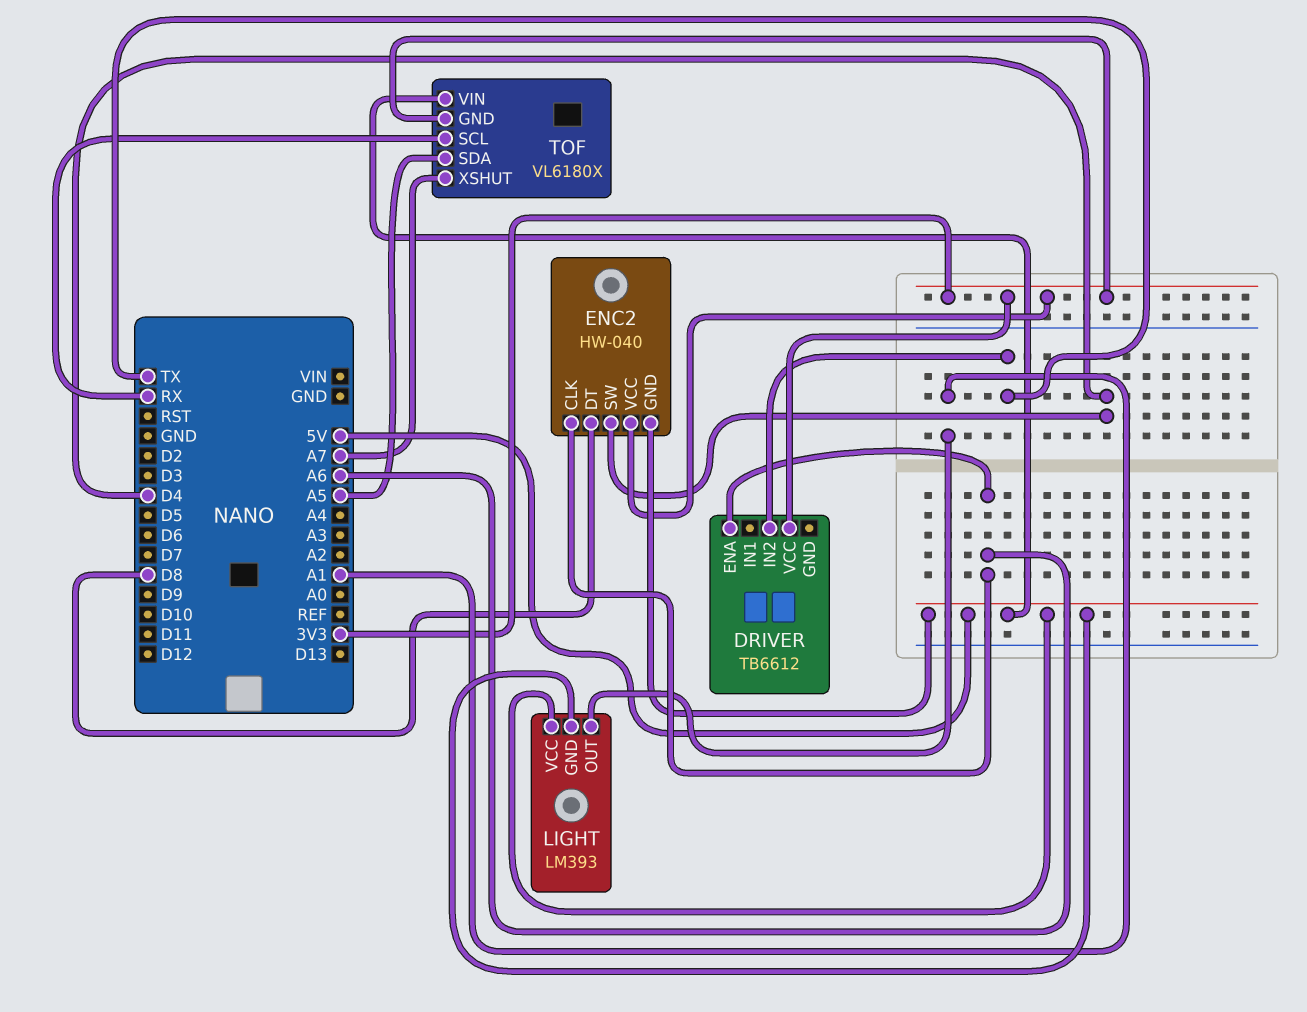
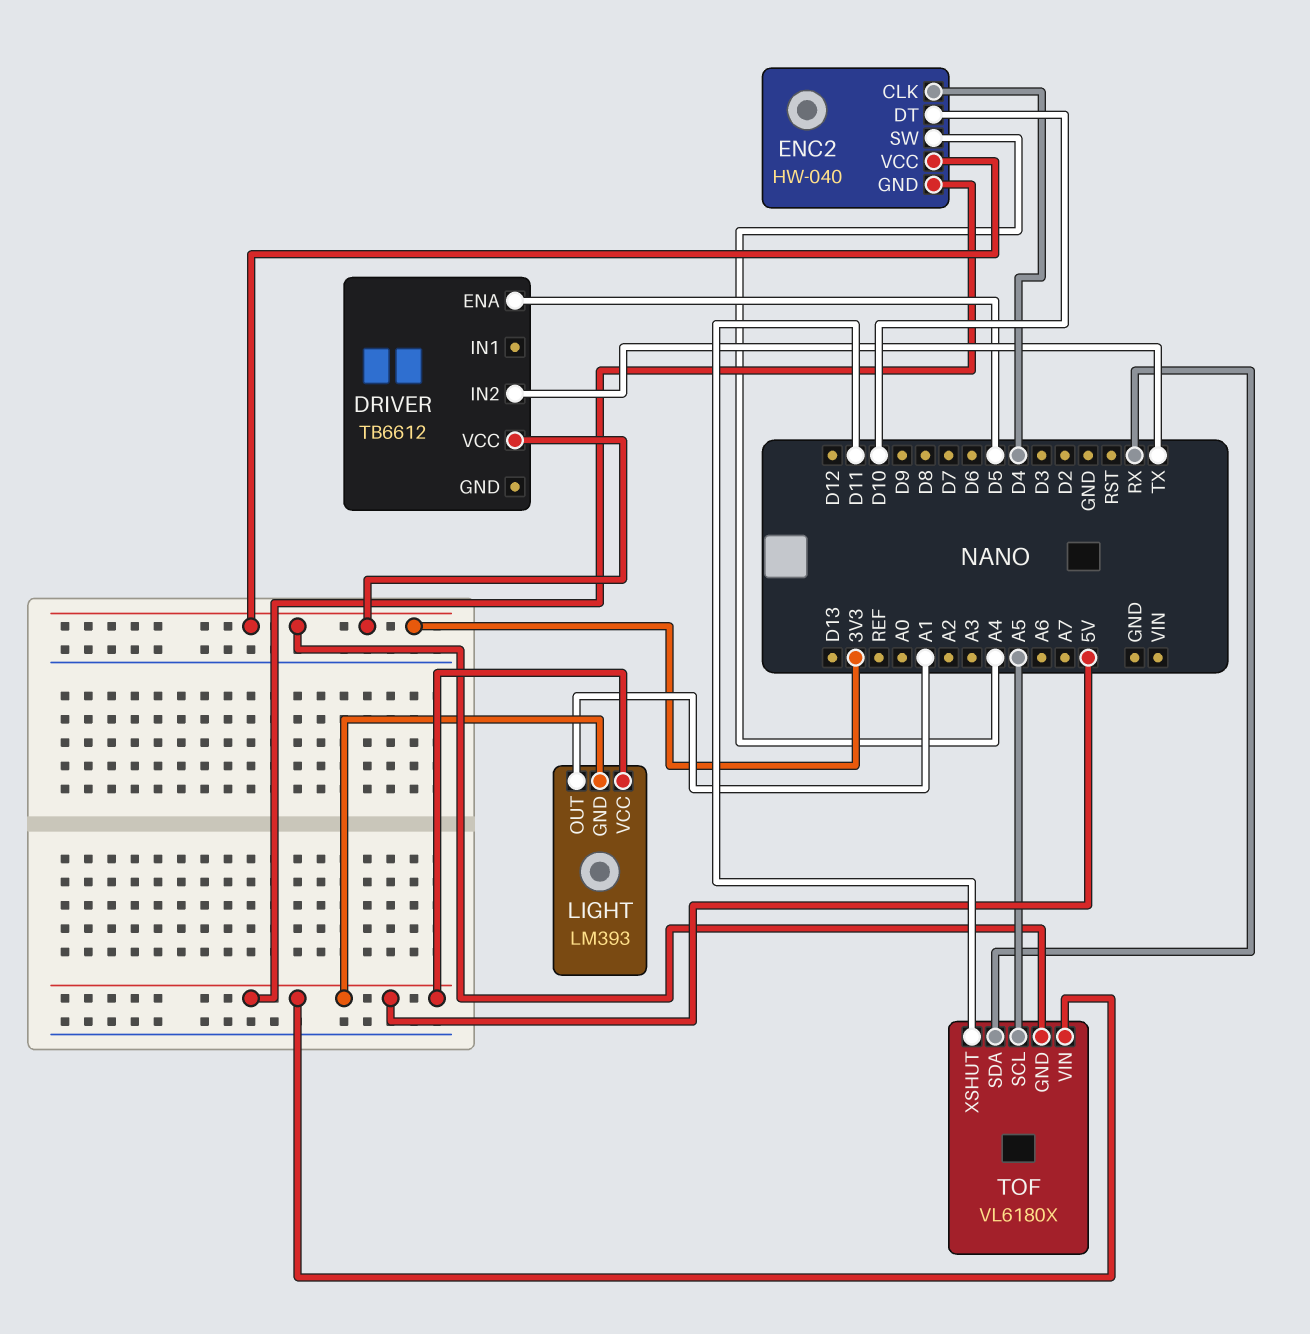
DRIVER pin ENA: A6 -> D5
ENC2 pin CLK: A6 -> D4
ENC2 pin DT: D8 -> D10
ENC2 pin SW: D4 -> A4
TOF pin SCL: RX -> A5
TOF pin SDA: A5 -> RX
TOF pin XSHUT: A7 -> D11

